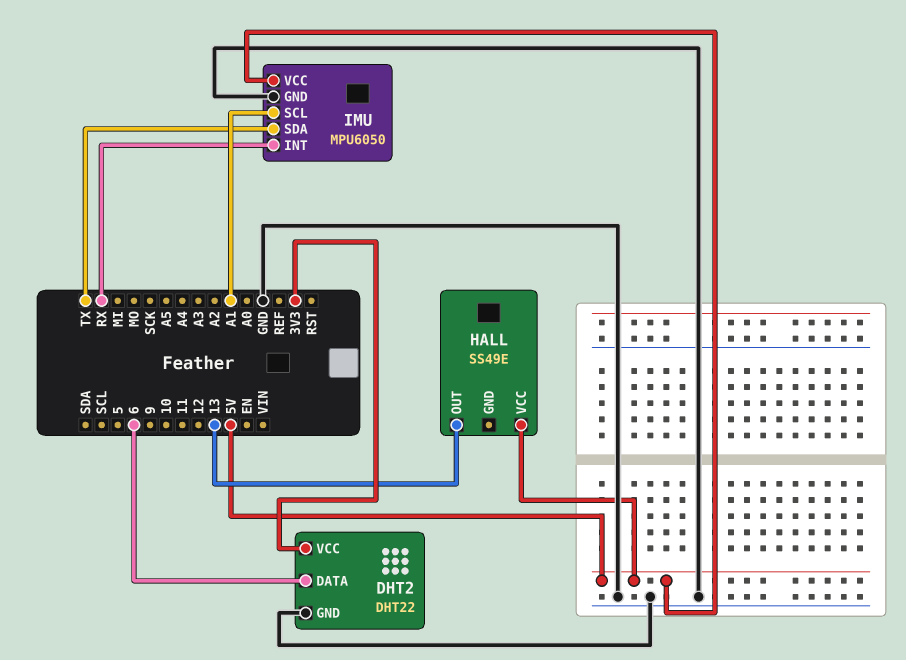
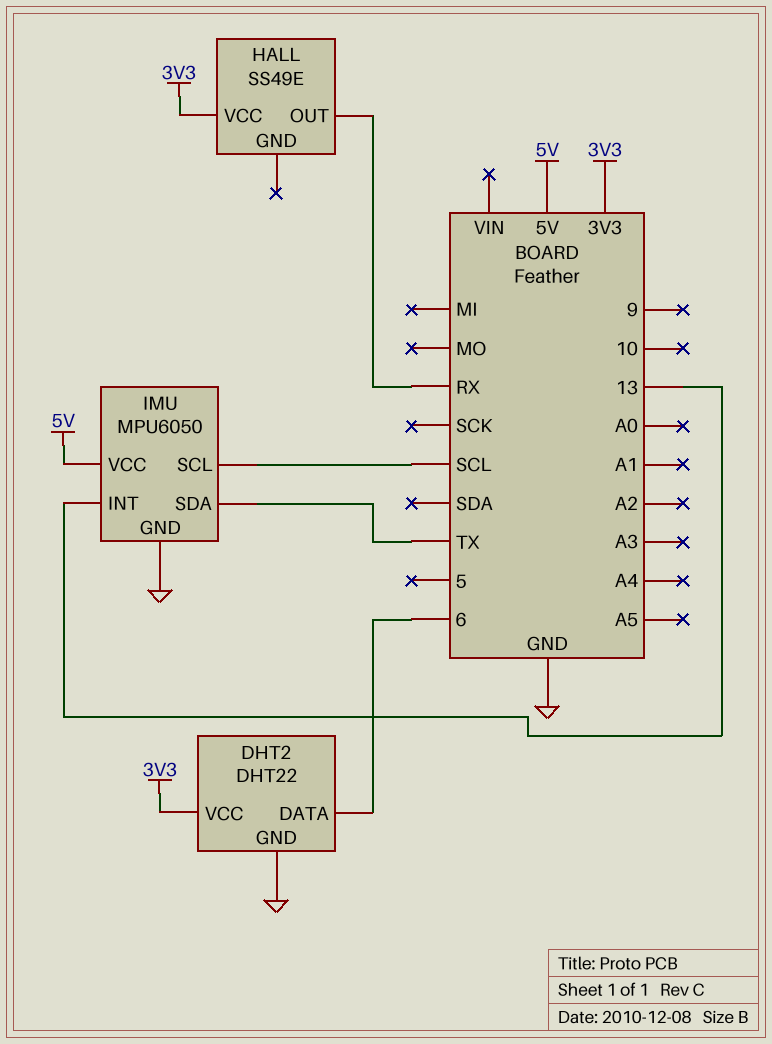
HALL pin OUT: 13 -> RX
HALL pin VCC: 5V -> 3V3
IMU pin INT: RX -> 13
IMU pin SCL: A1 -> SCL

